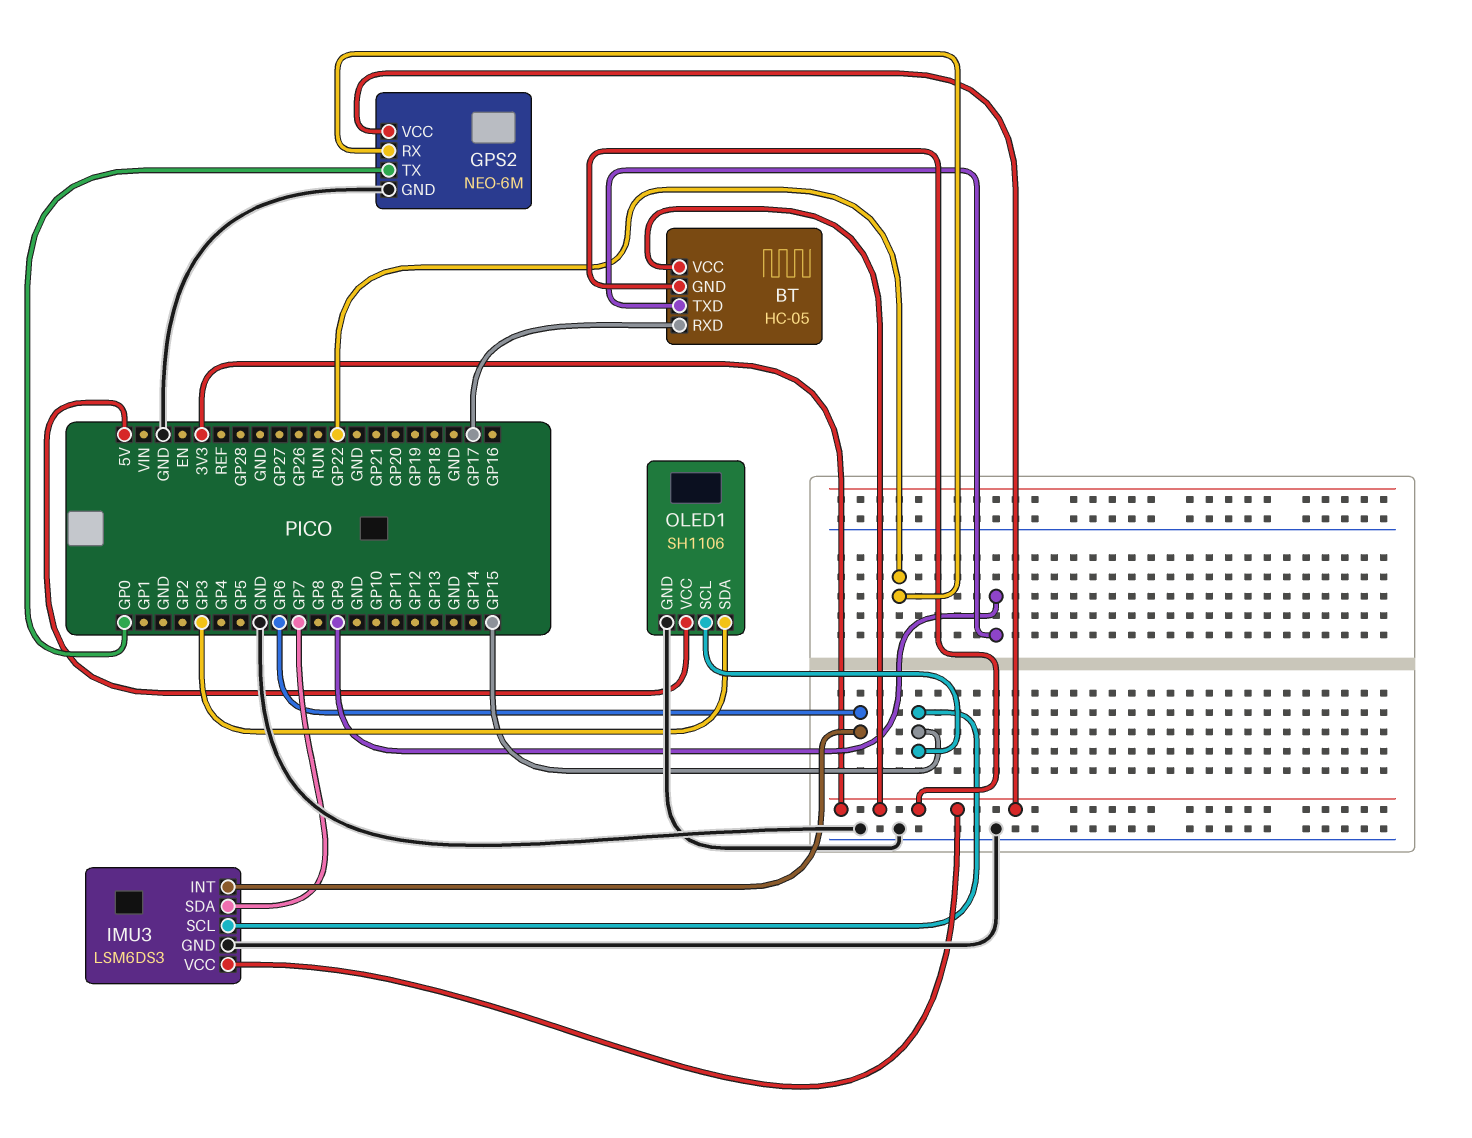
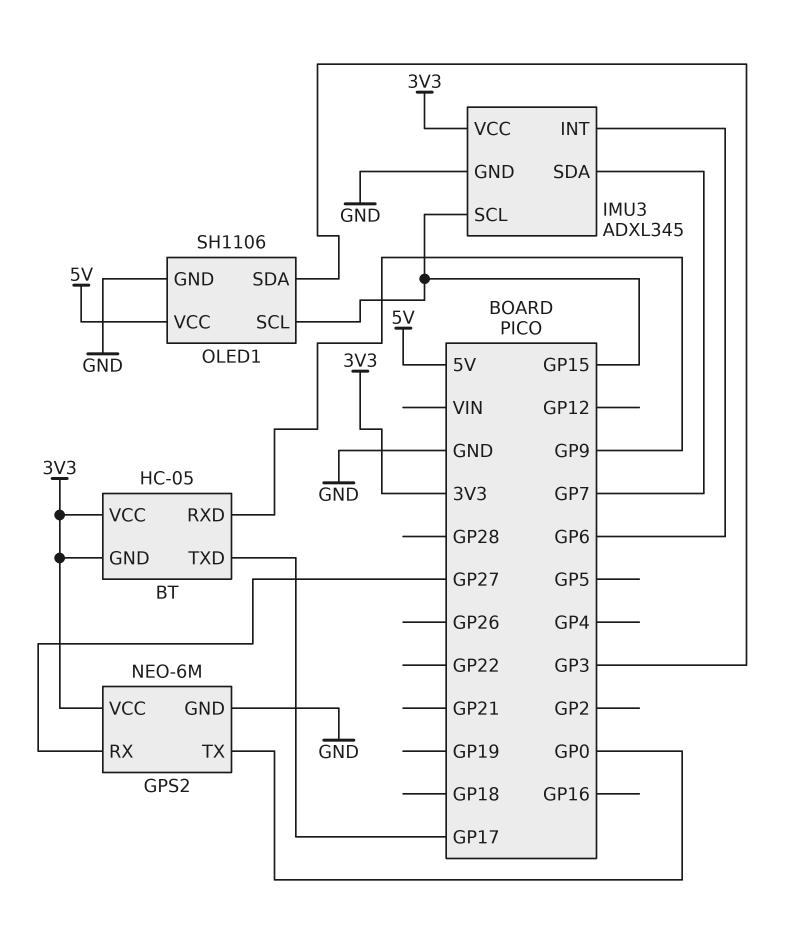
BT pin RXD: GP17 -> GP9
BT pin TXD: GP9 -> GP17
GPS2 pin RX: GP22 -> GP27
IMU3: LSM6DS3 -> ADXL345

